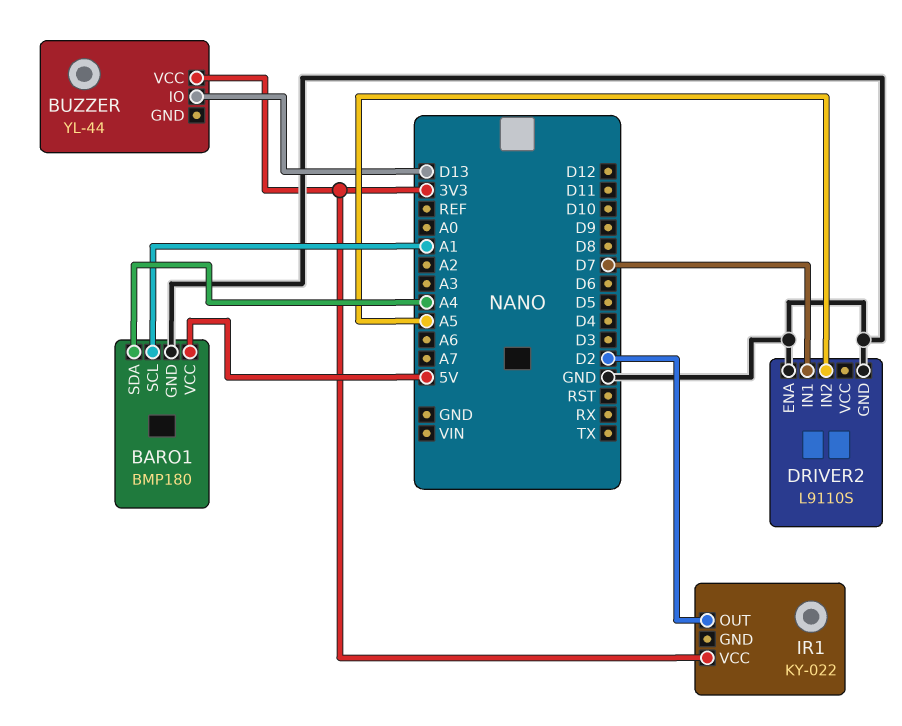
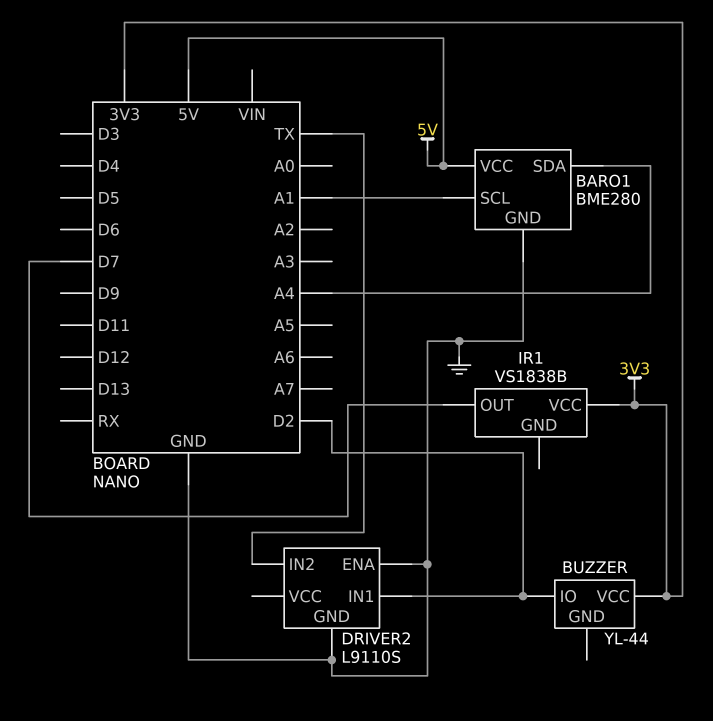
BARO1: BMP180 -> BME280
BUZZER pin IO: D13 -> D2
DRIVER2 pin IN1: D7 -> D2
DRIVER2 pin IN2: A5 -> TX
IR1: KY-022 -> VS1838B
IR1 pin OUT: D2 -> D7

